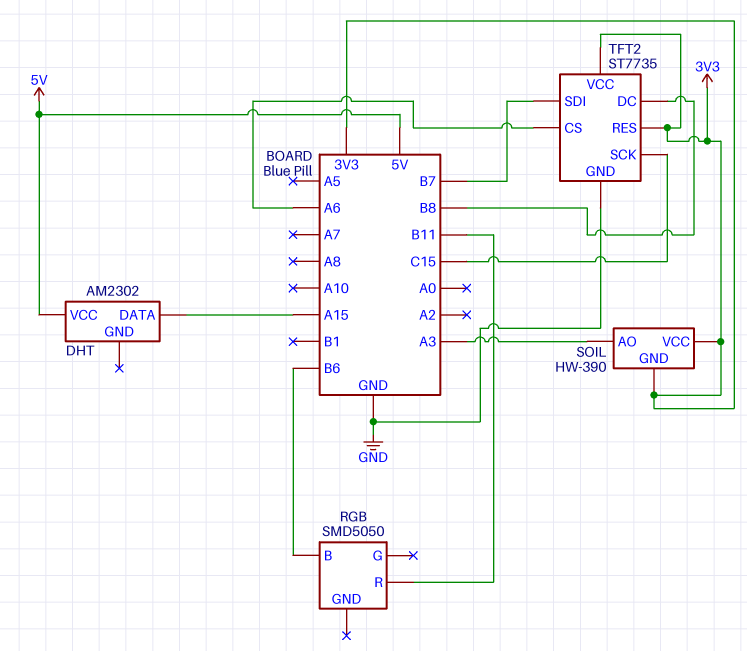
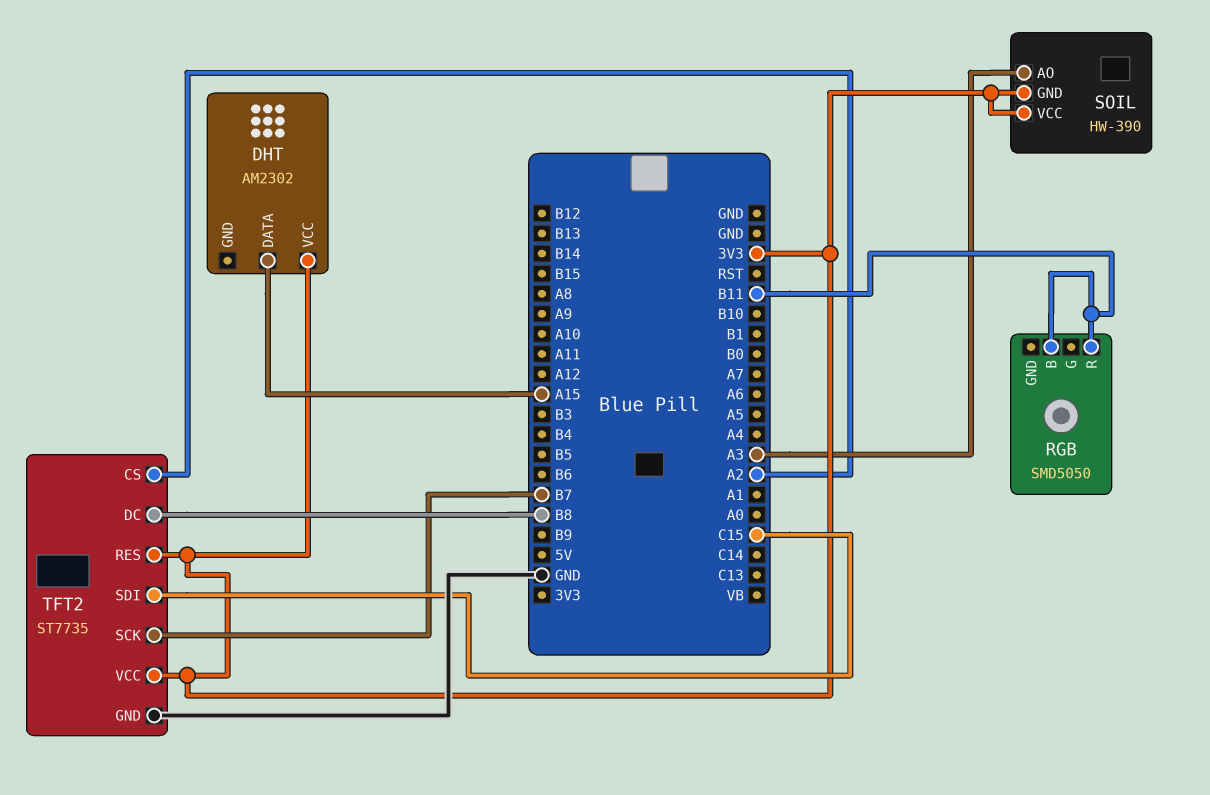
DHT pin VCC: 5V -> 3V3
RGB pin B: B6 -> B11
TFT2 pin CS: A6 -> A2
TFT2 pin SCK: C15 -> B7
TFT2 pin SDI: B7 -> C15

